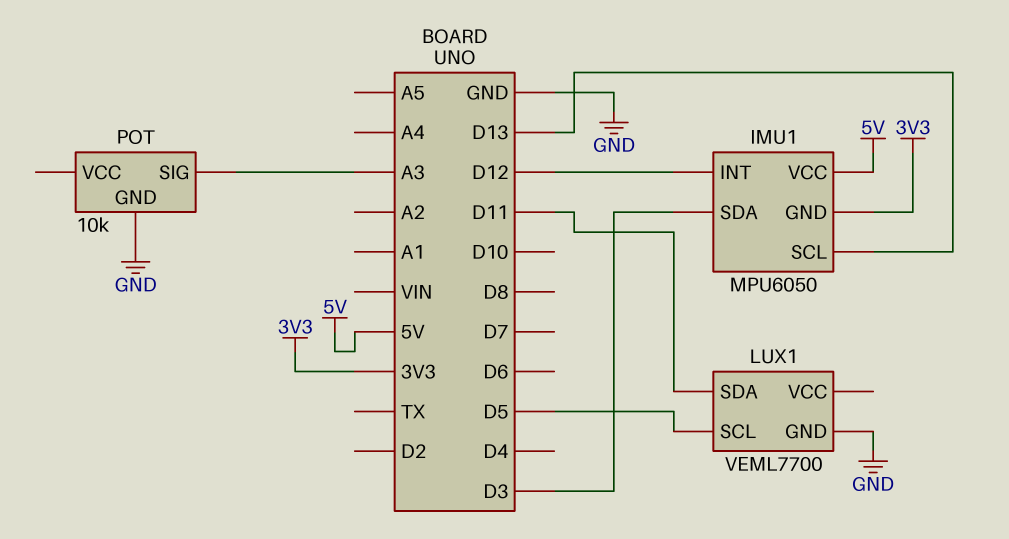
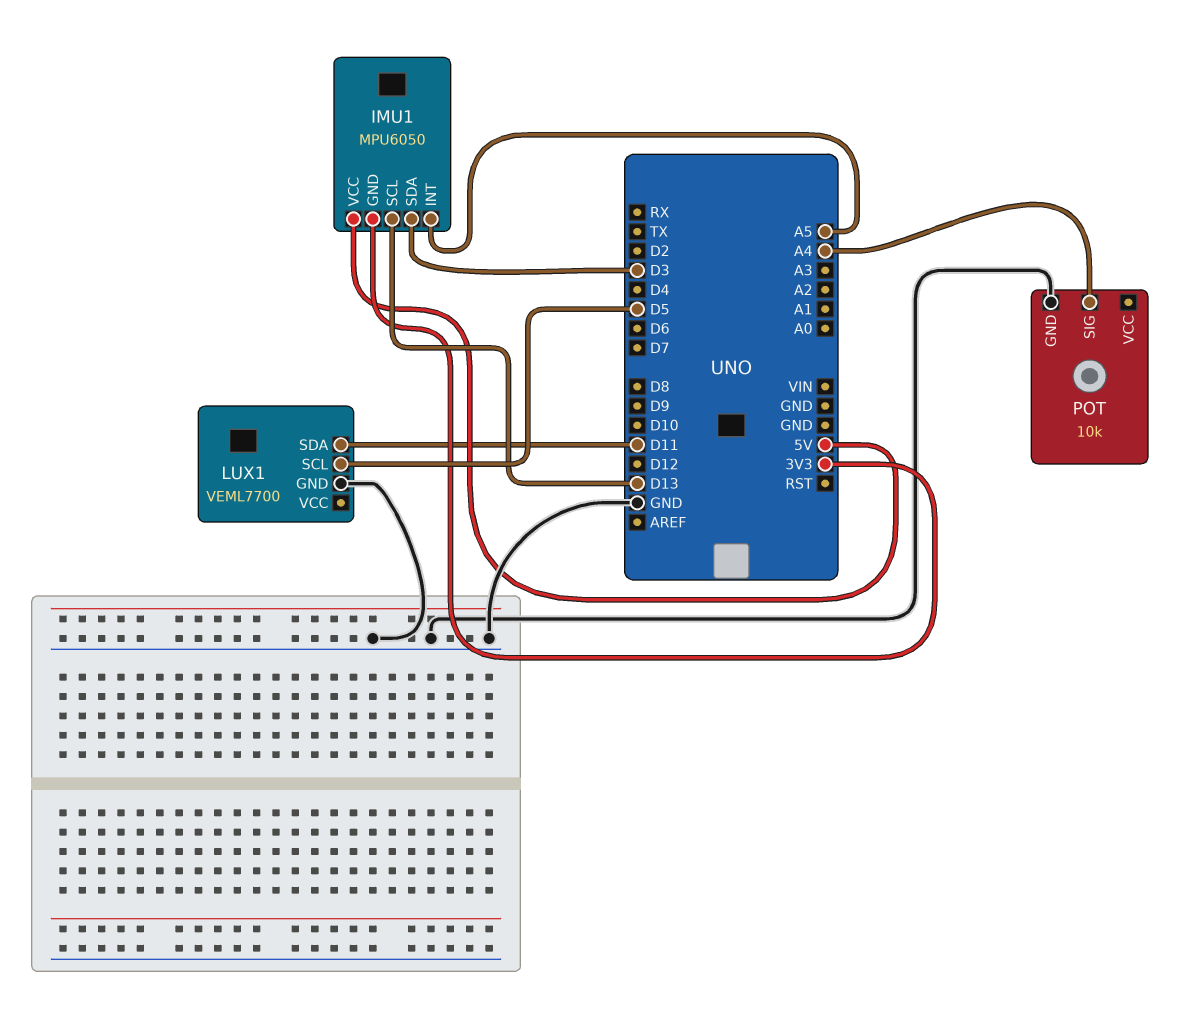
IMU1 pin INT: D12 -> A5
POT pin SIG: A3 -> A4

